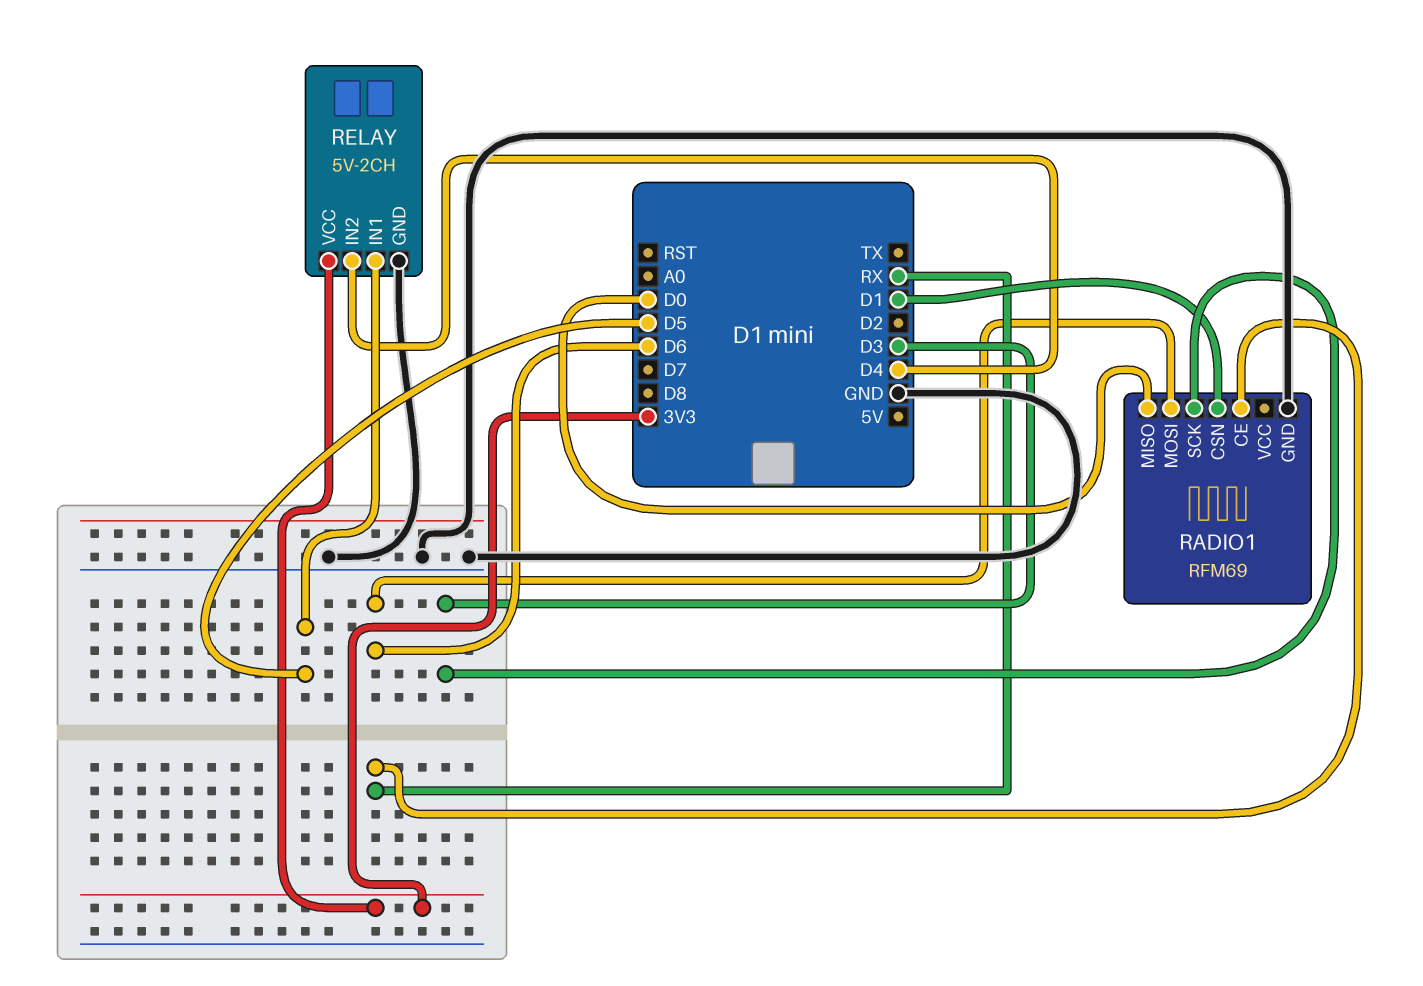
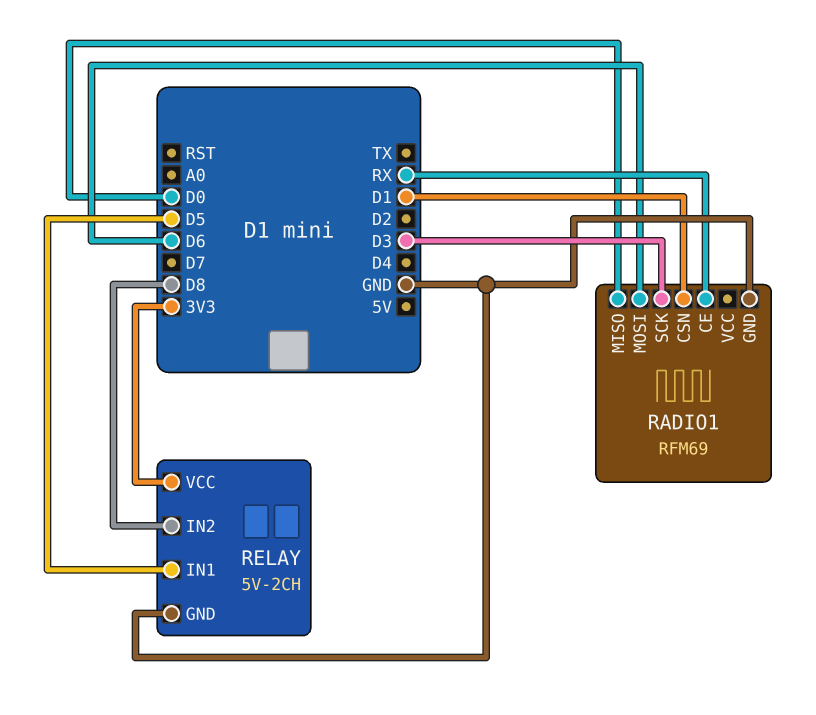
RELAY pin IN2: D4 -> D8

